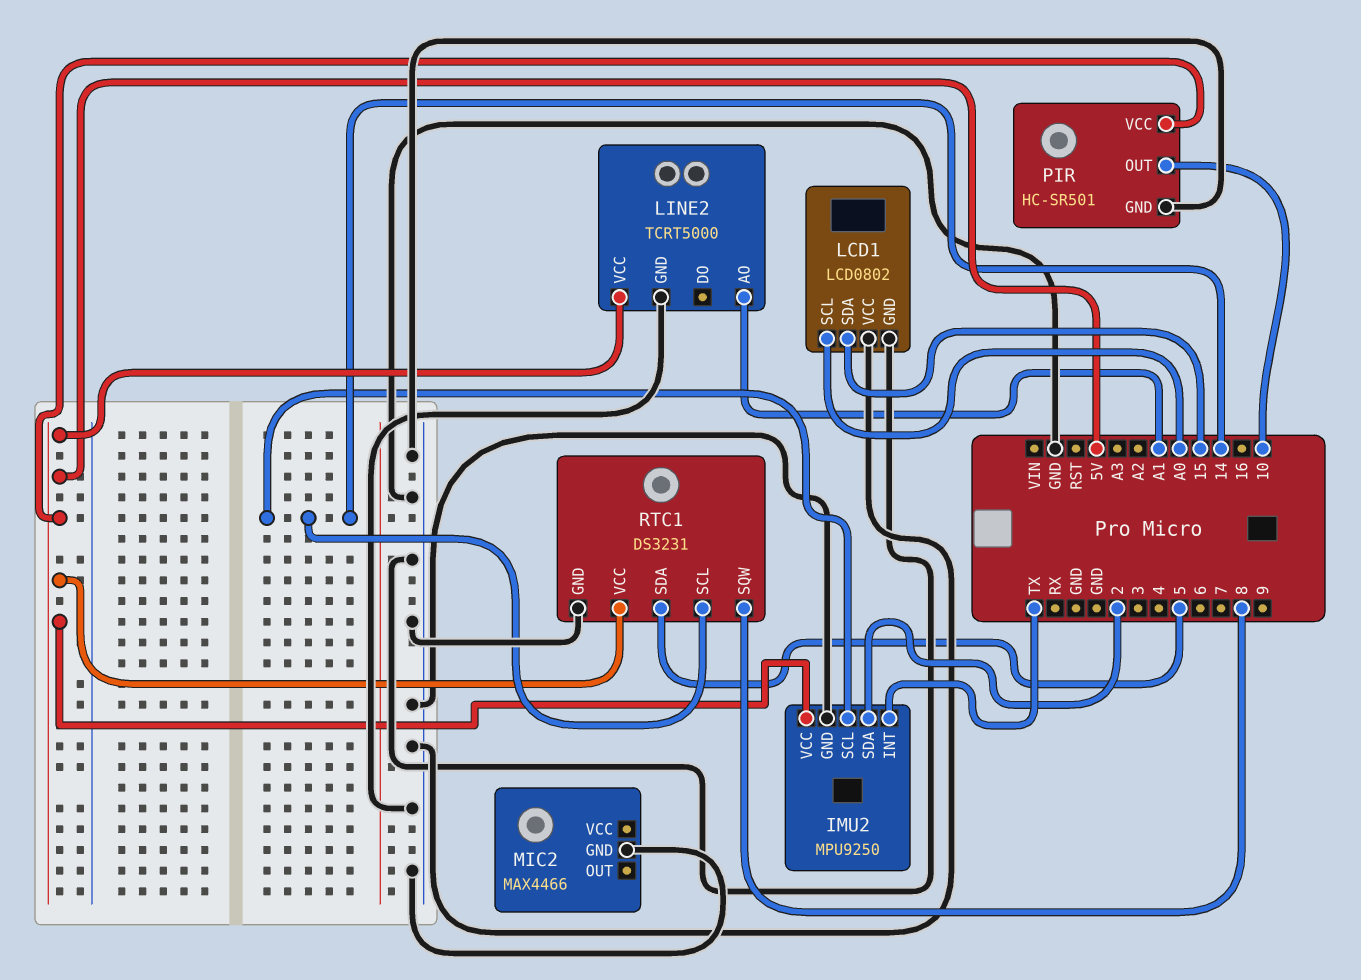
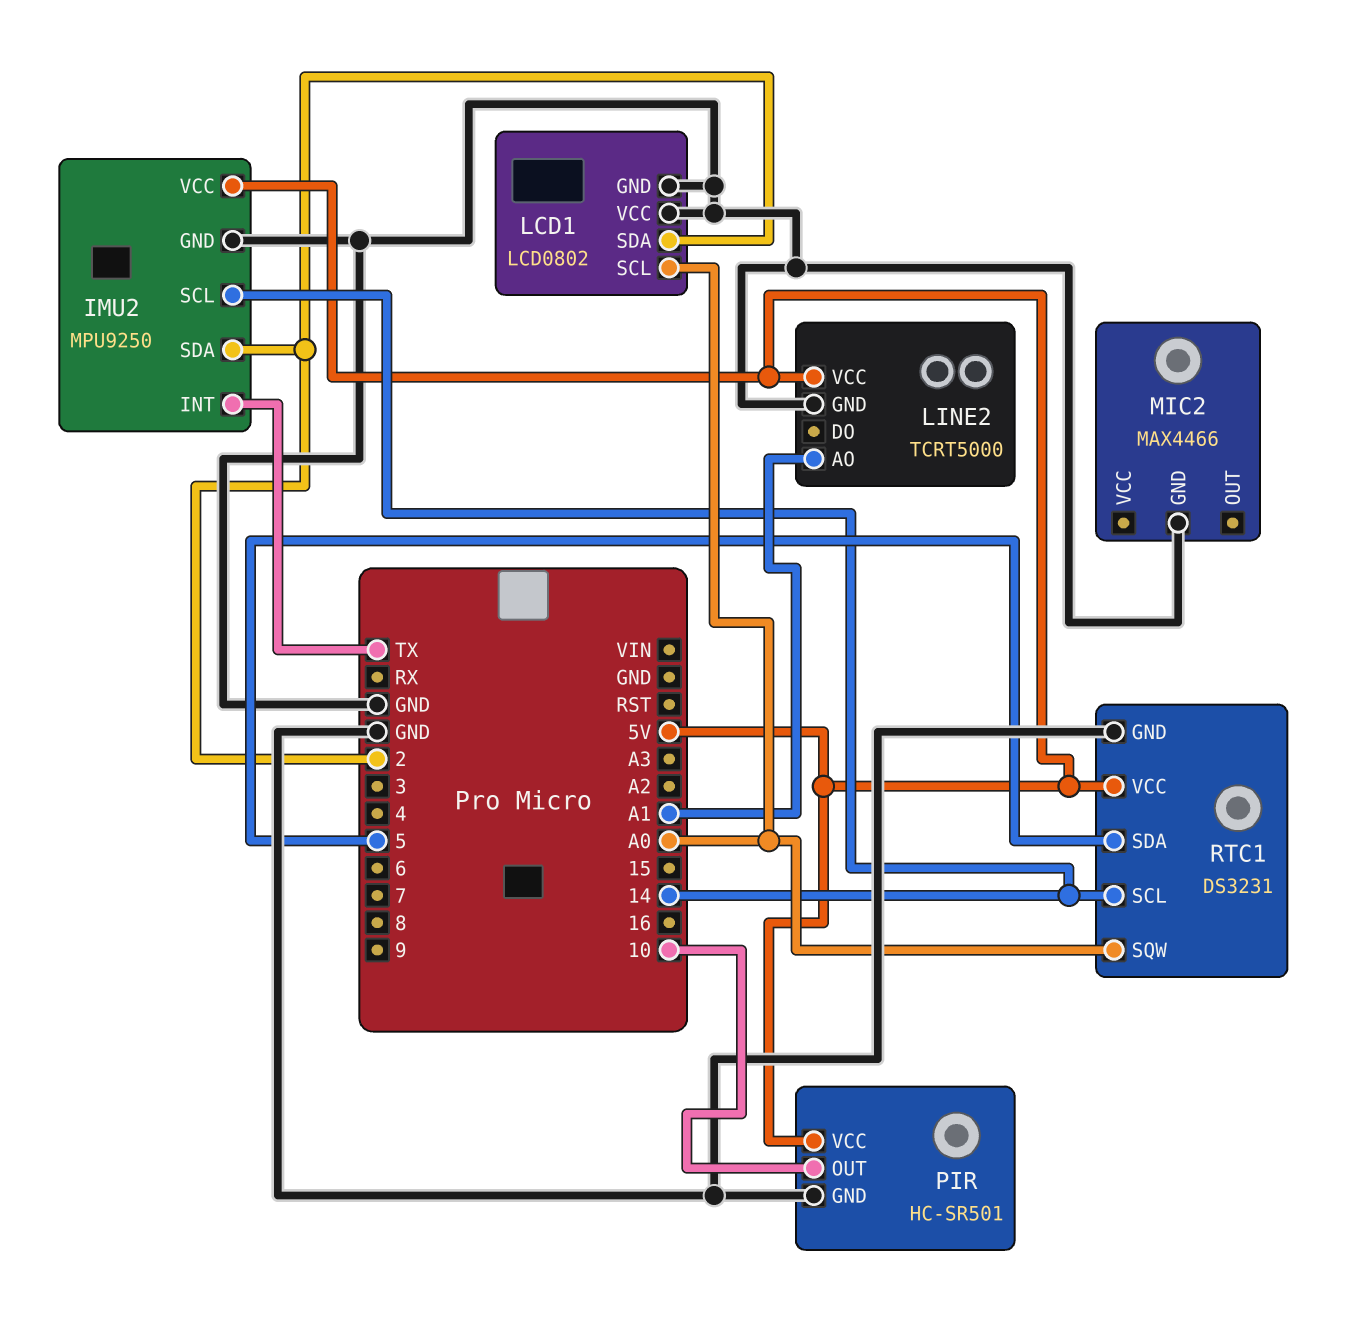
LCD1 pin SDA: 15 -> 2
RTC1 pin SQW: 8 -> A0

